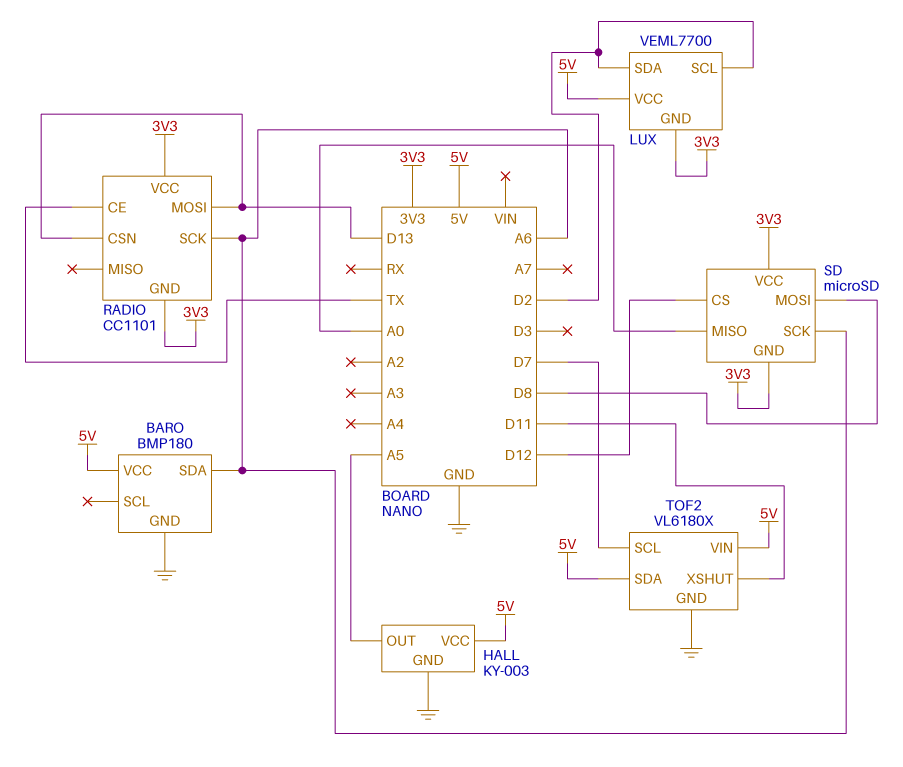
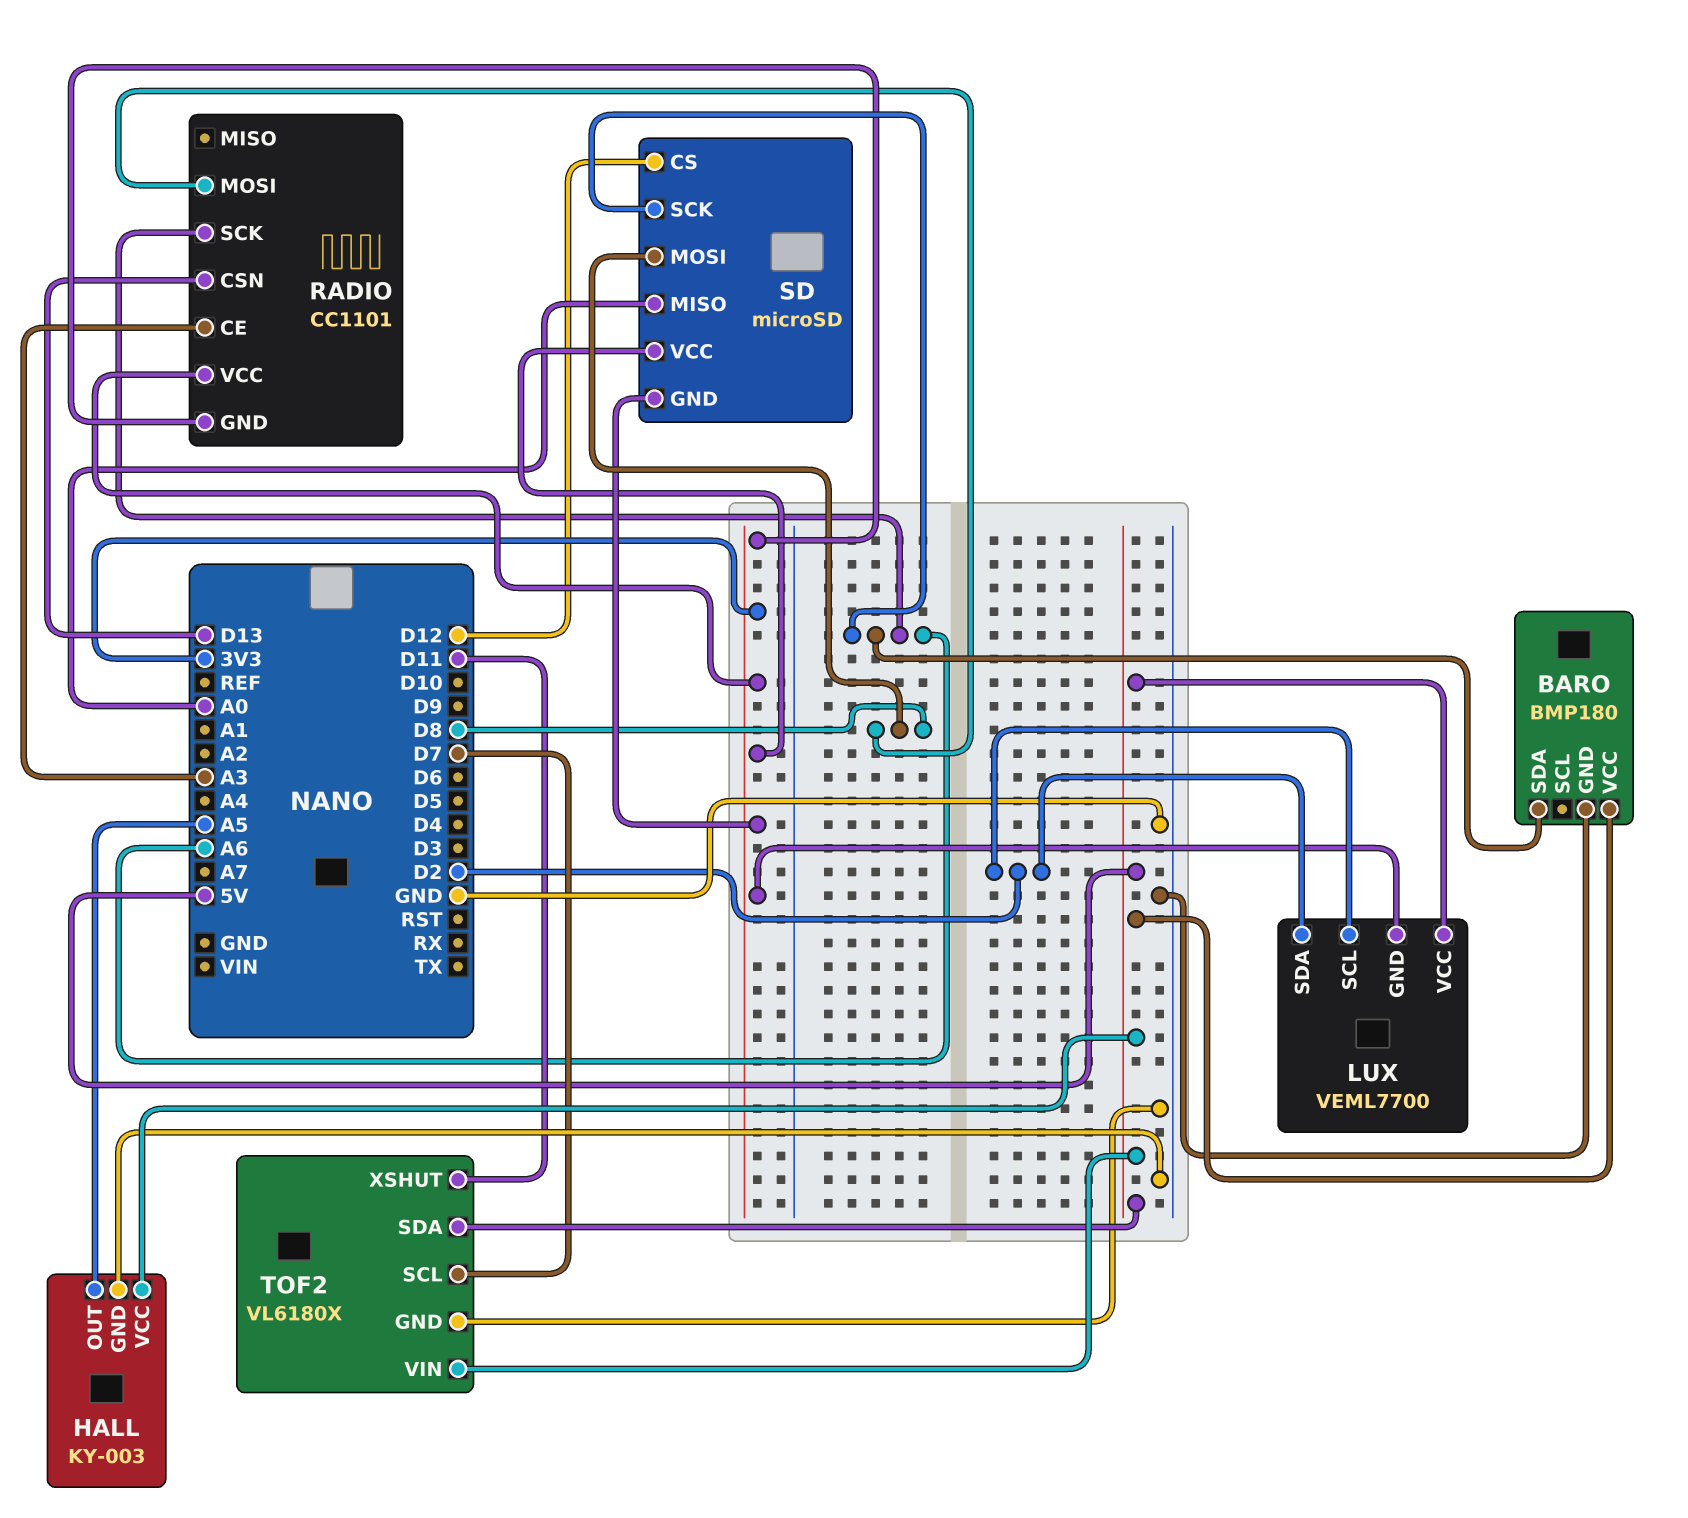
RADIO pin CE: TX -> A3
RADIO pin MOSI: D13 -> D8

